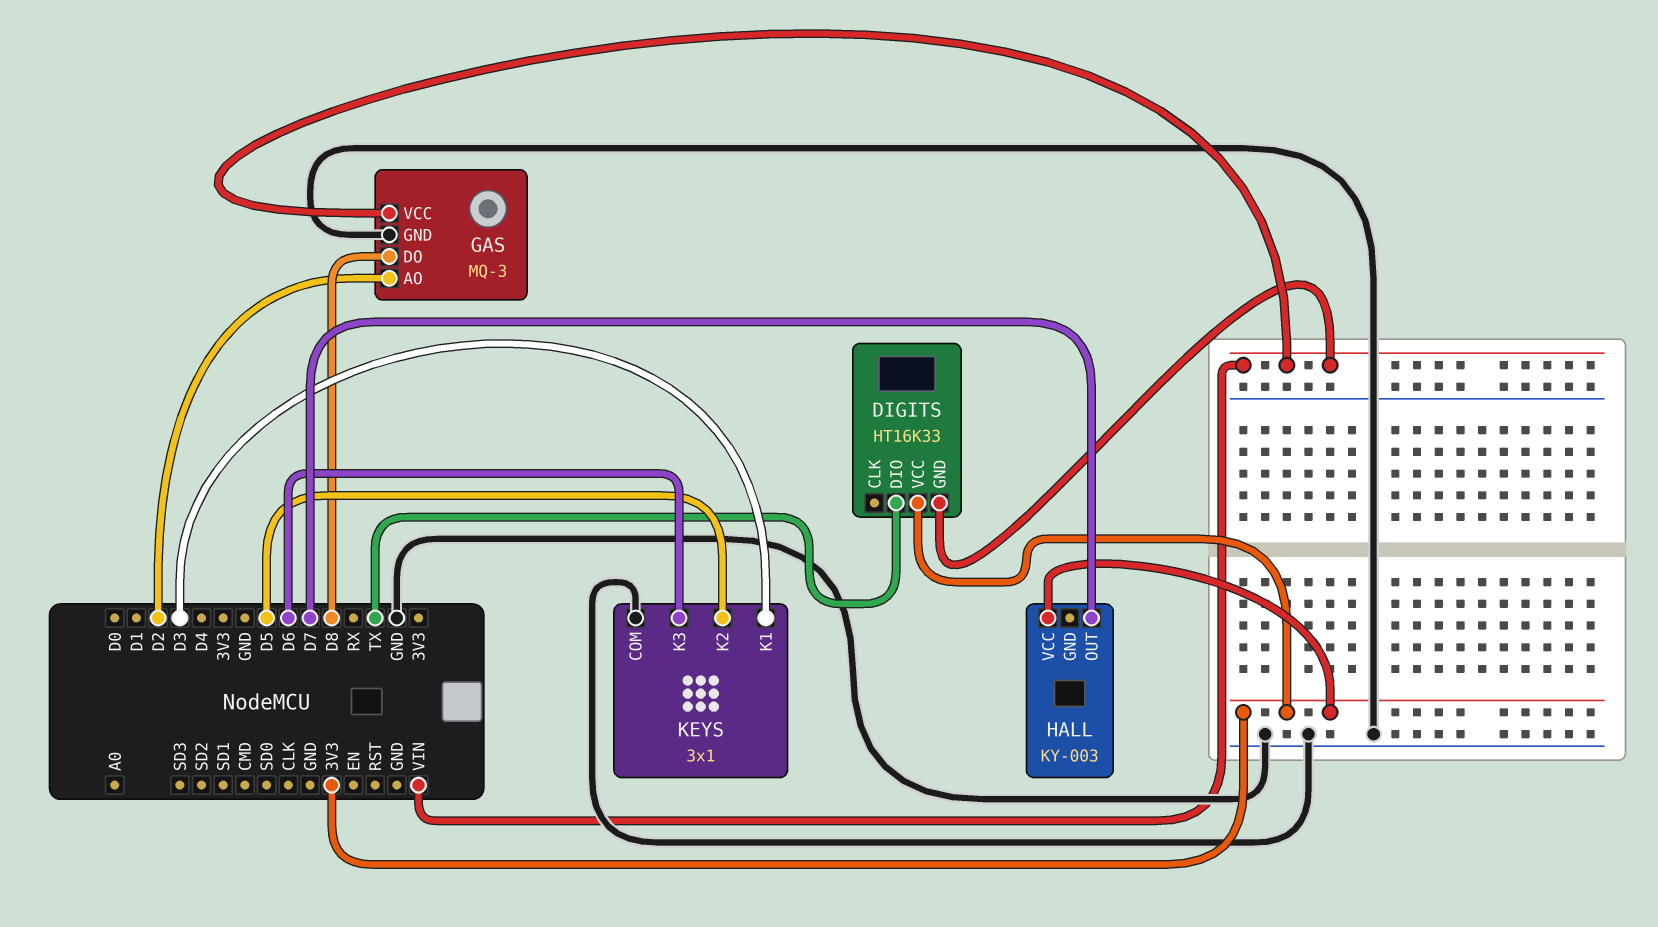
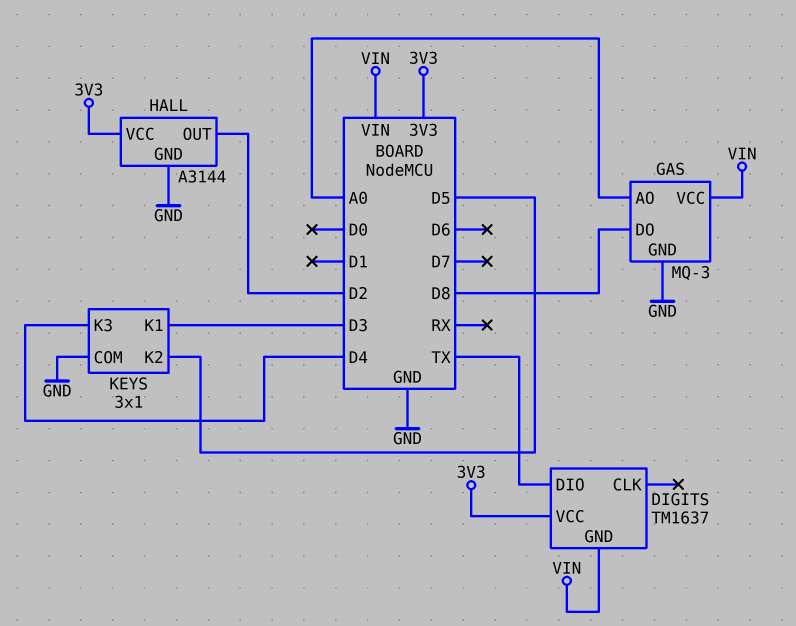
DIGITS: HT16K33 -> TM1637
GAS pin AO: D2 -> A0
HALL: KY-003 -> A3144
HALL pin GND: none -> GND
HALL pin OUT: D7 -> D2
KEYS pin K3: D6 -> D4

